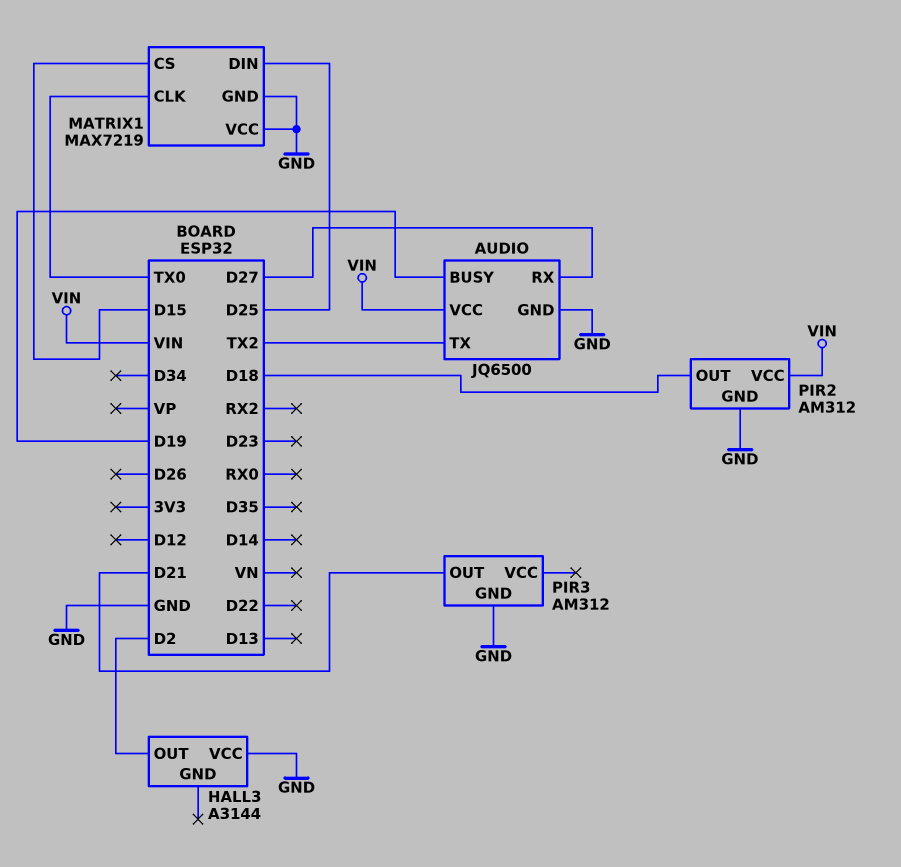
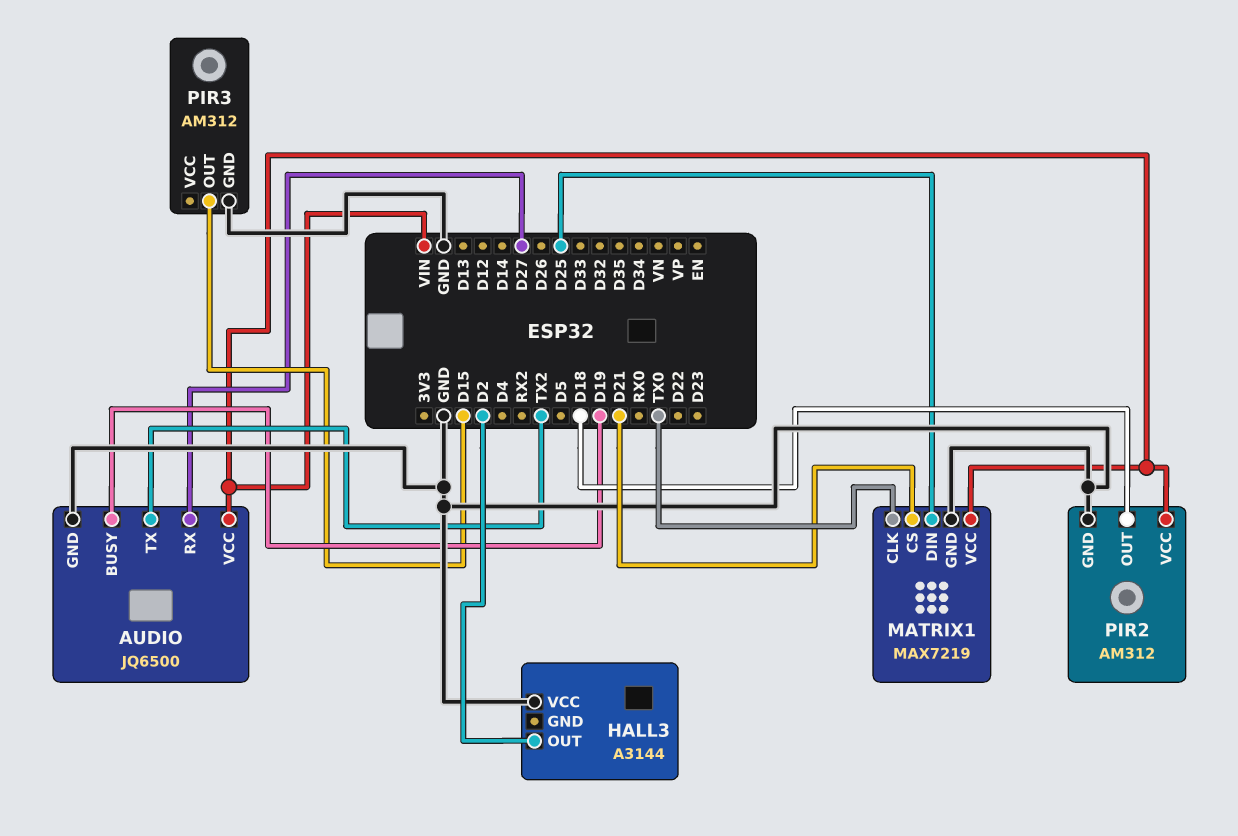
MATRIX1 pin CS: D15 -> D21
MATRIX1 pin VCC: GND -> VIN
PIR3 pin OUT: D21 -> D15

